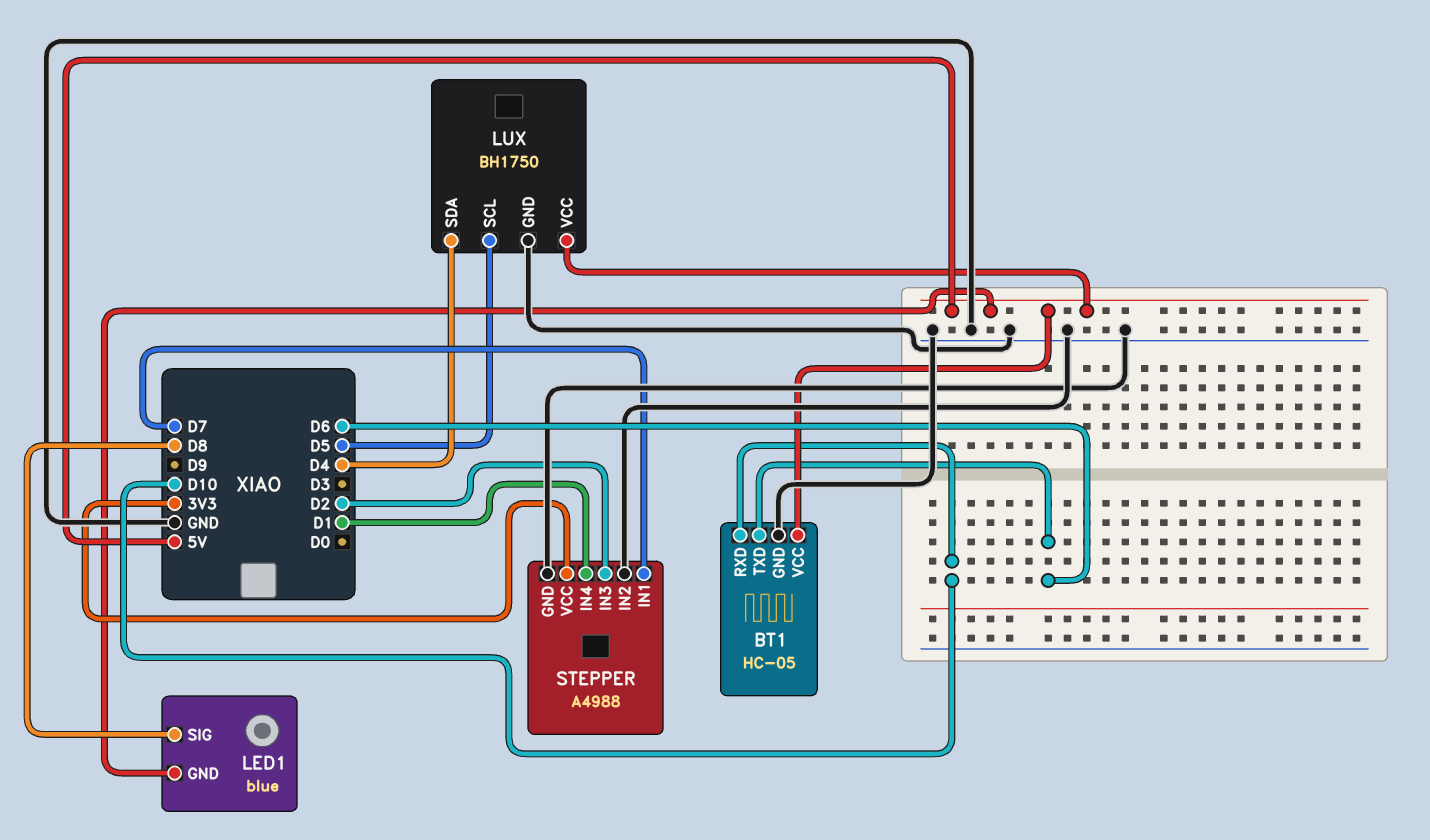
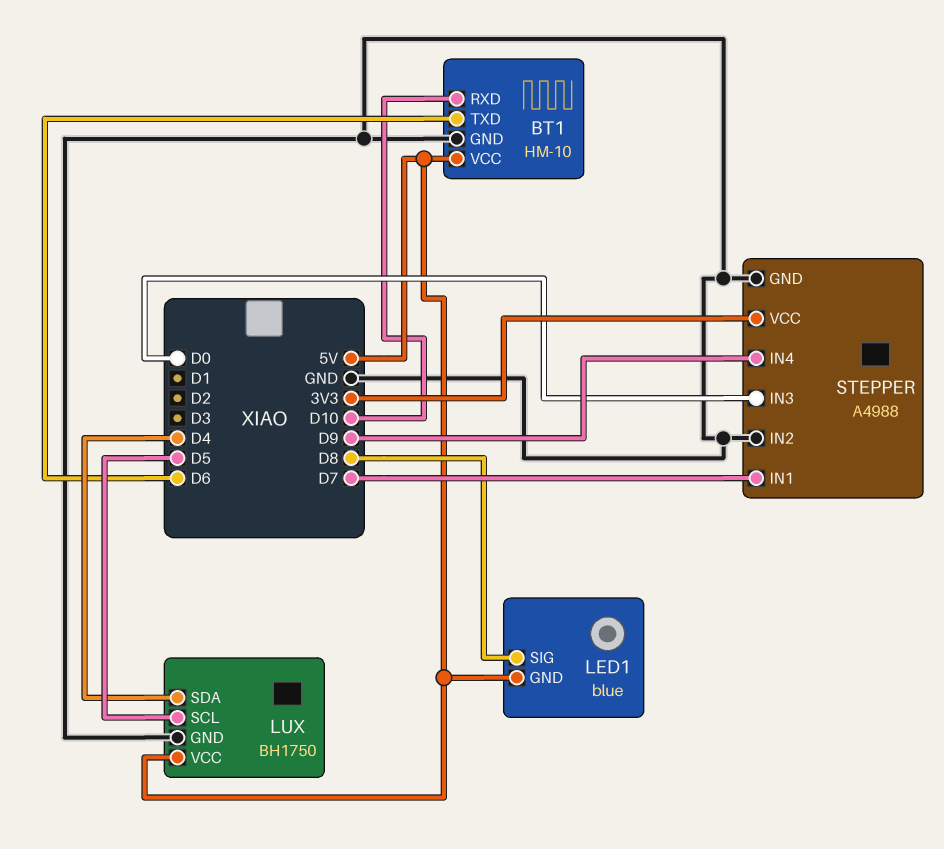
BT1: HC-05 -> HM-10
STEPPER pin IN3: D2 -> D0
STEPPER pin IN4: D1 -> D9

